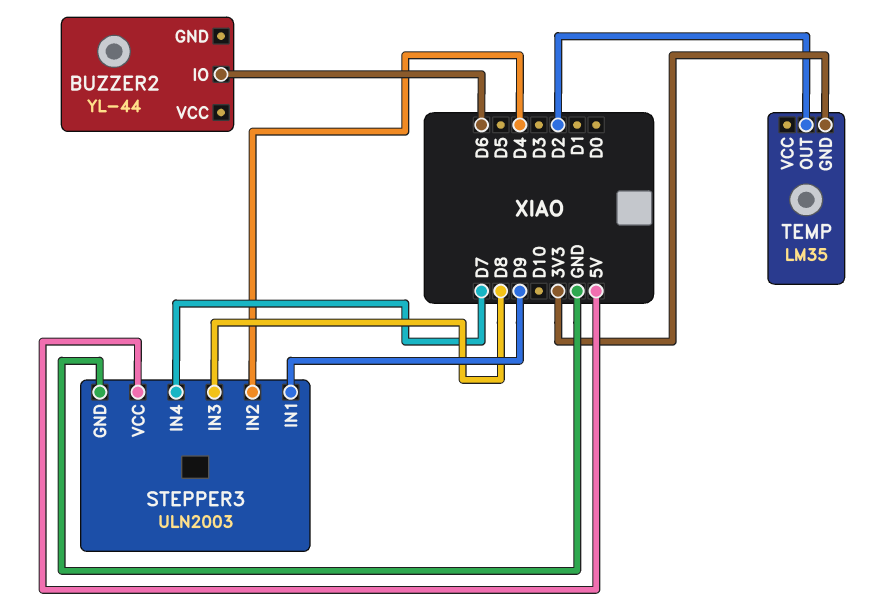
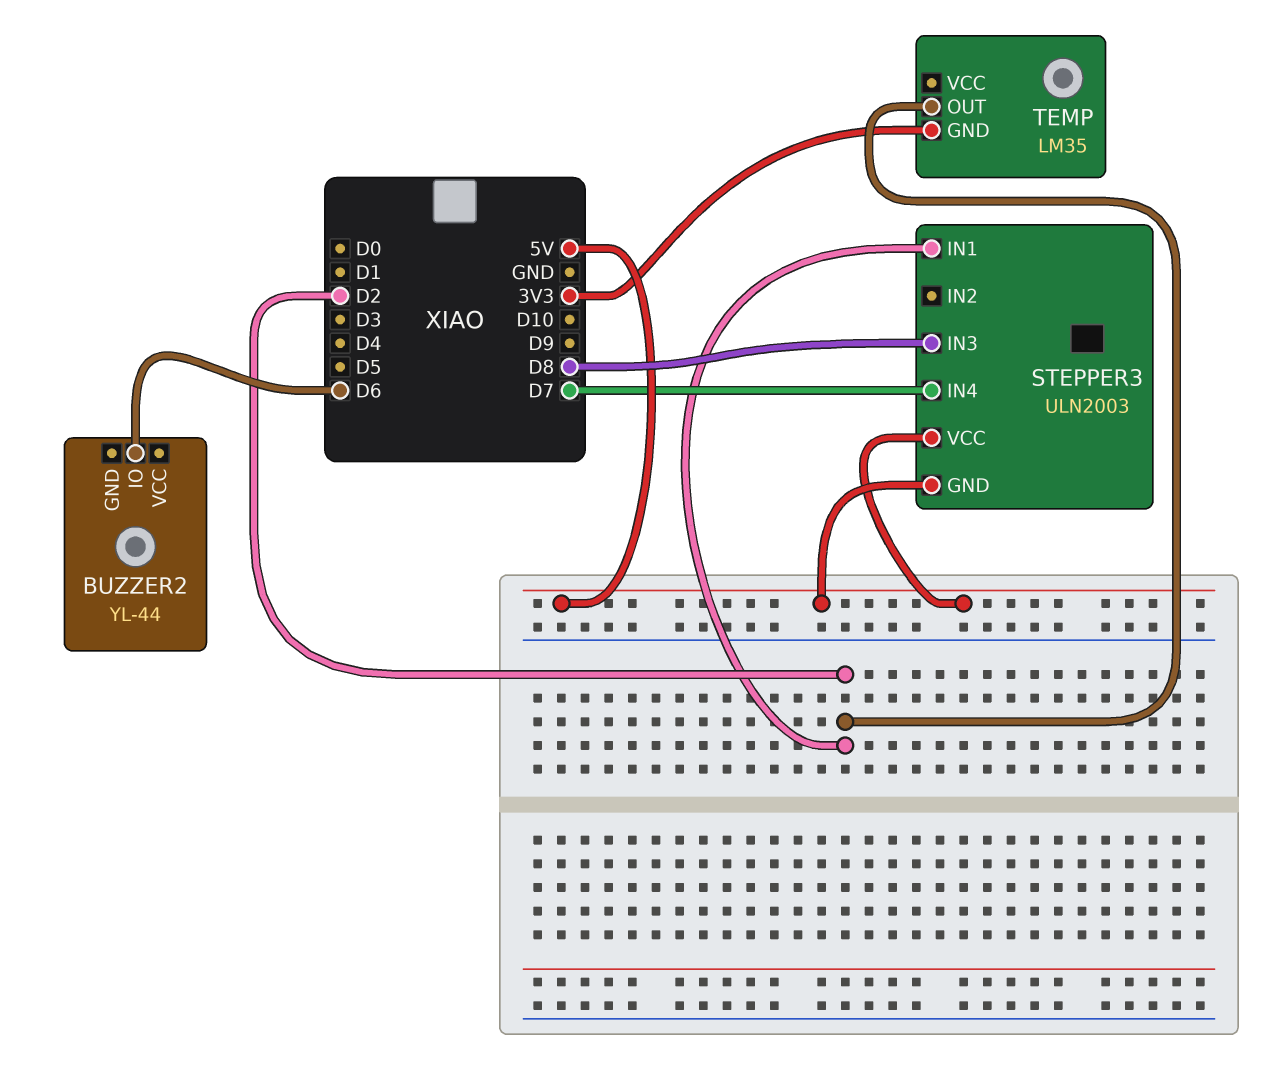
STEPPER3 pin GND: GND -> 5V
STEPPER3 pin IN1: D9 -> D2
STEPPER3 pin IN2: D4 -> none

